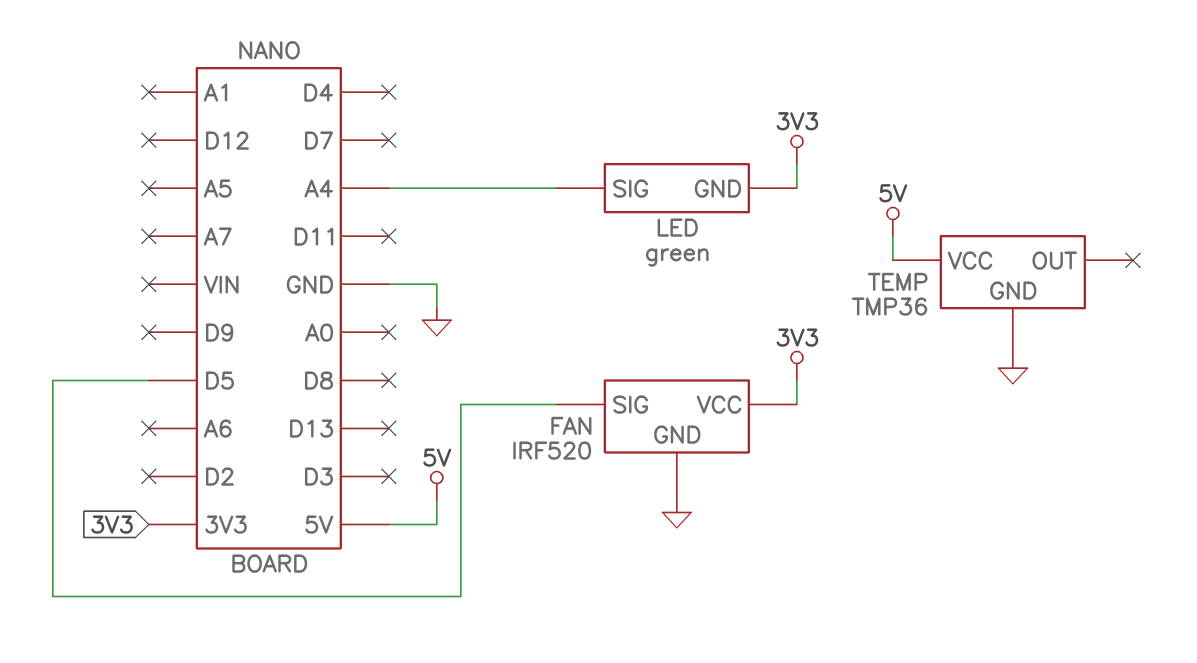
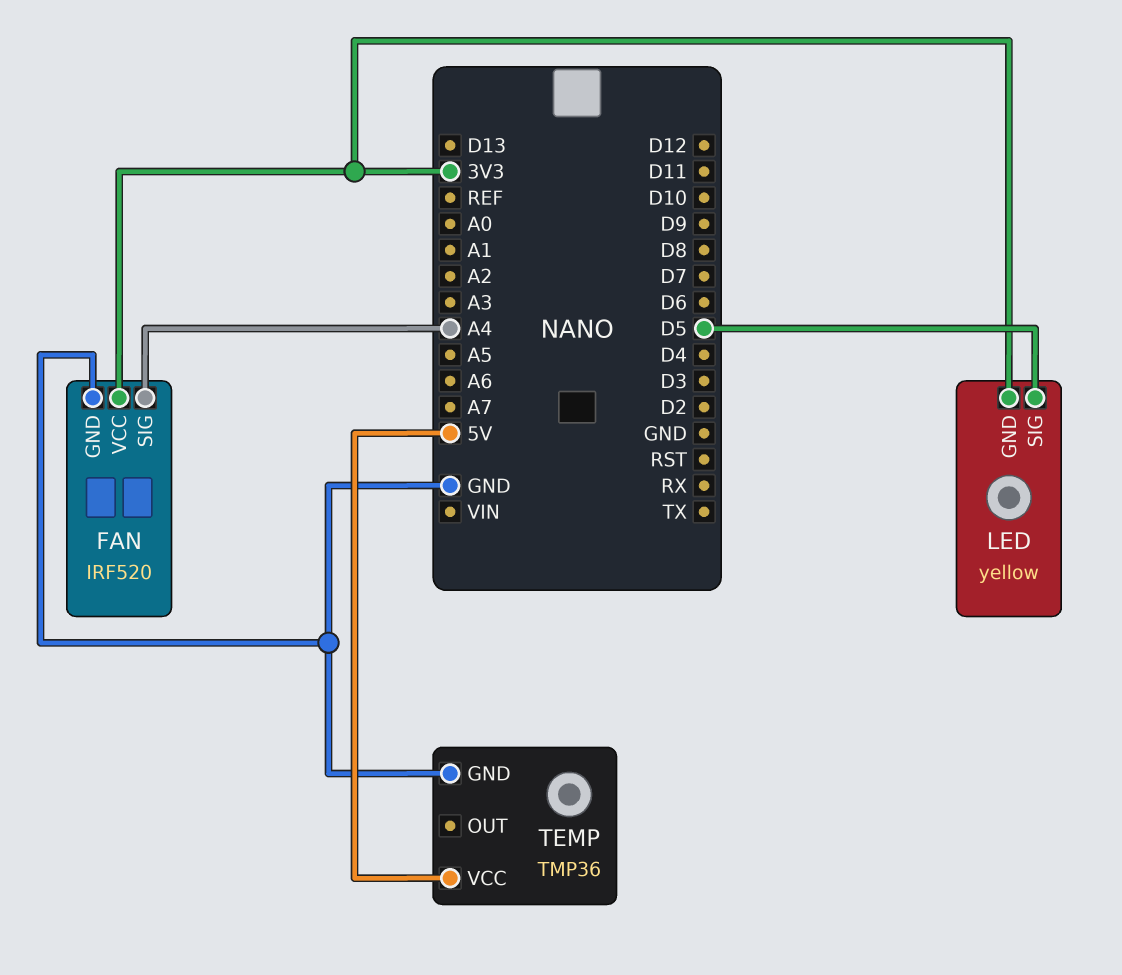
FAN pin SIG: D5 -> A4
LED: green -> yellow
LED pin SIG: A4 -> D5

